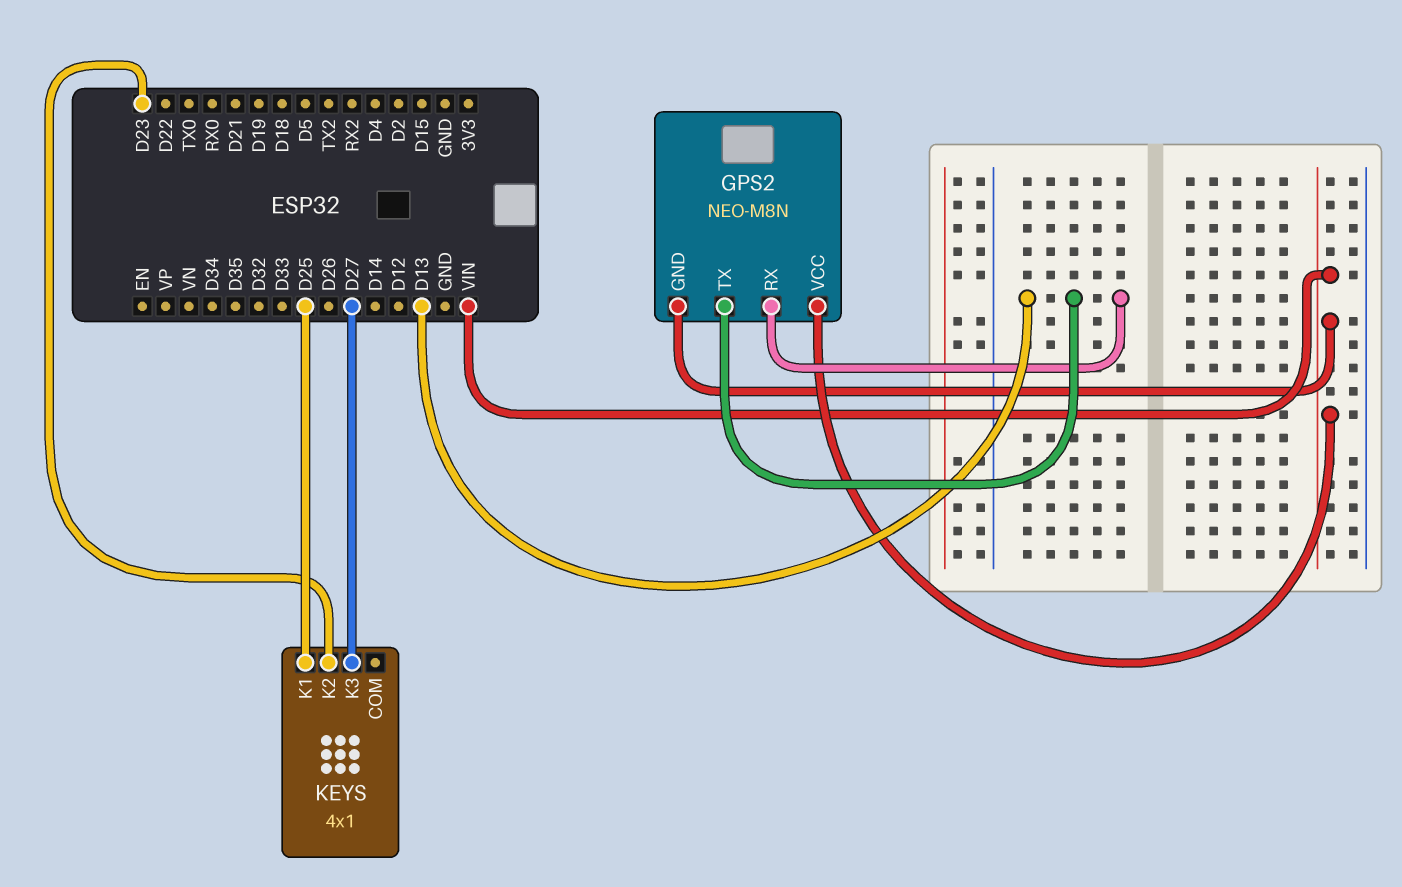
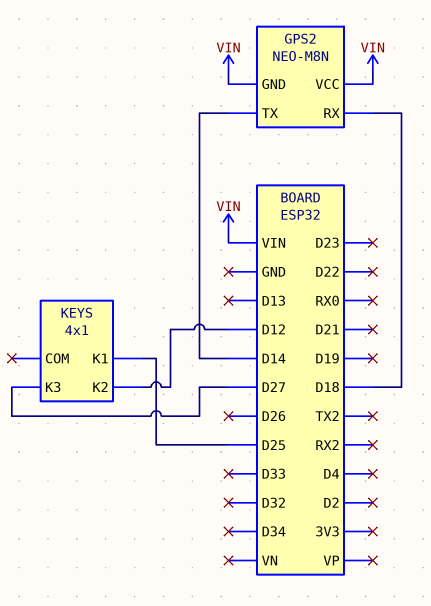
GPS2 pin RX: D13 -> D18
GPS2 pin TX: D13 -> D14
KEYS pin K2: D23 -> D12

